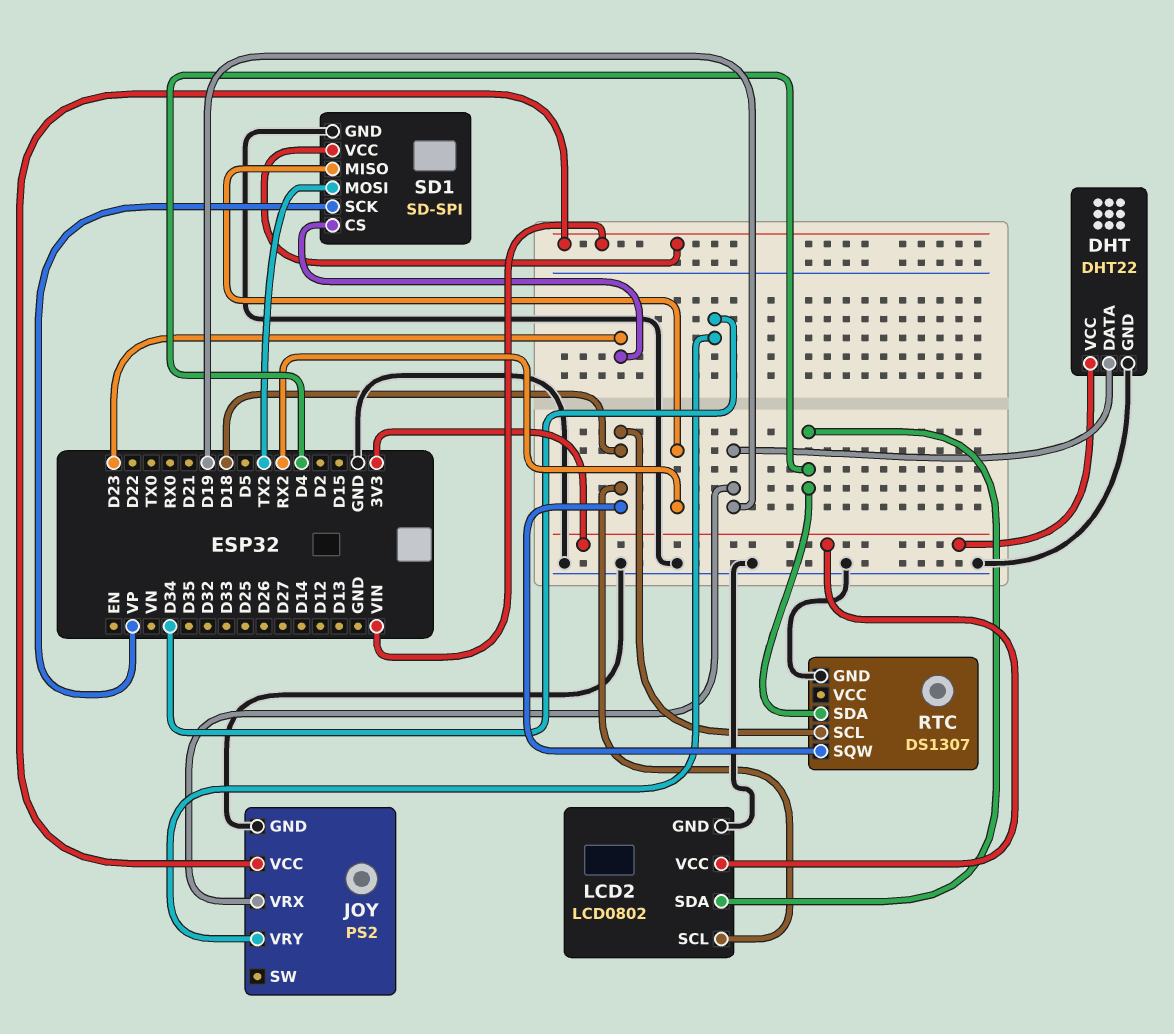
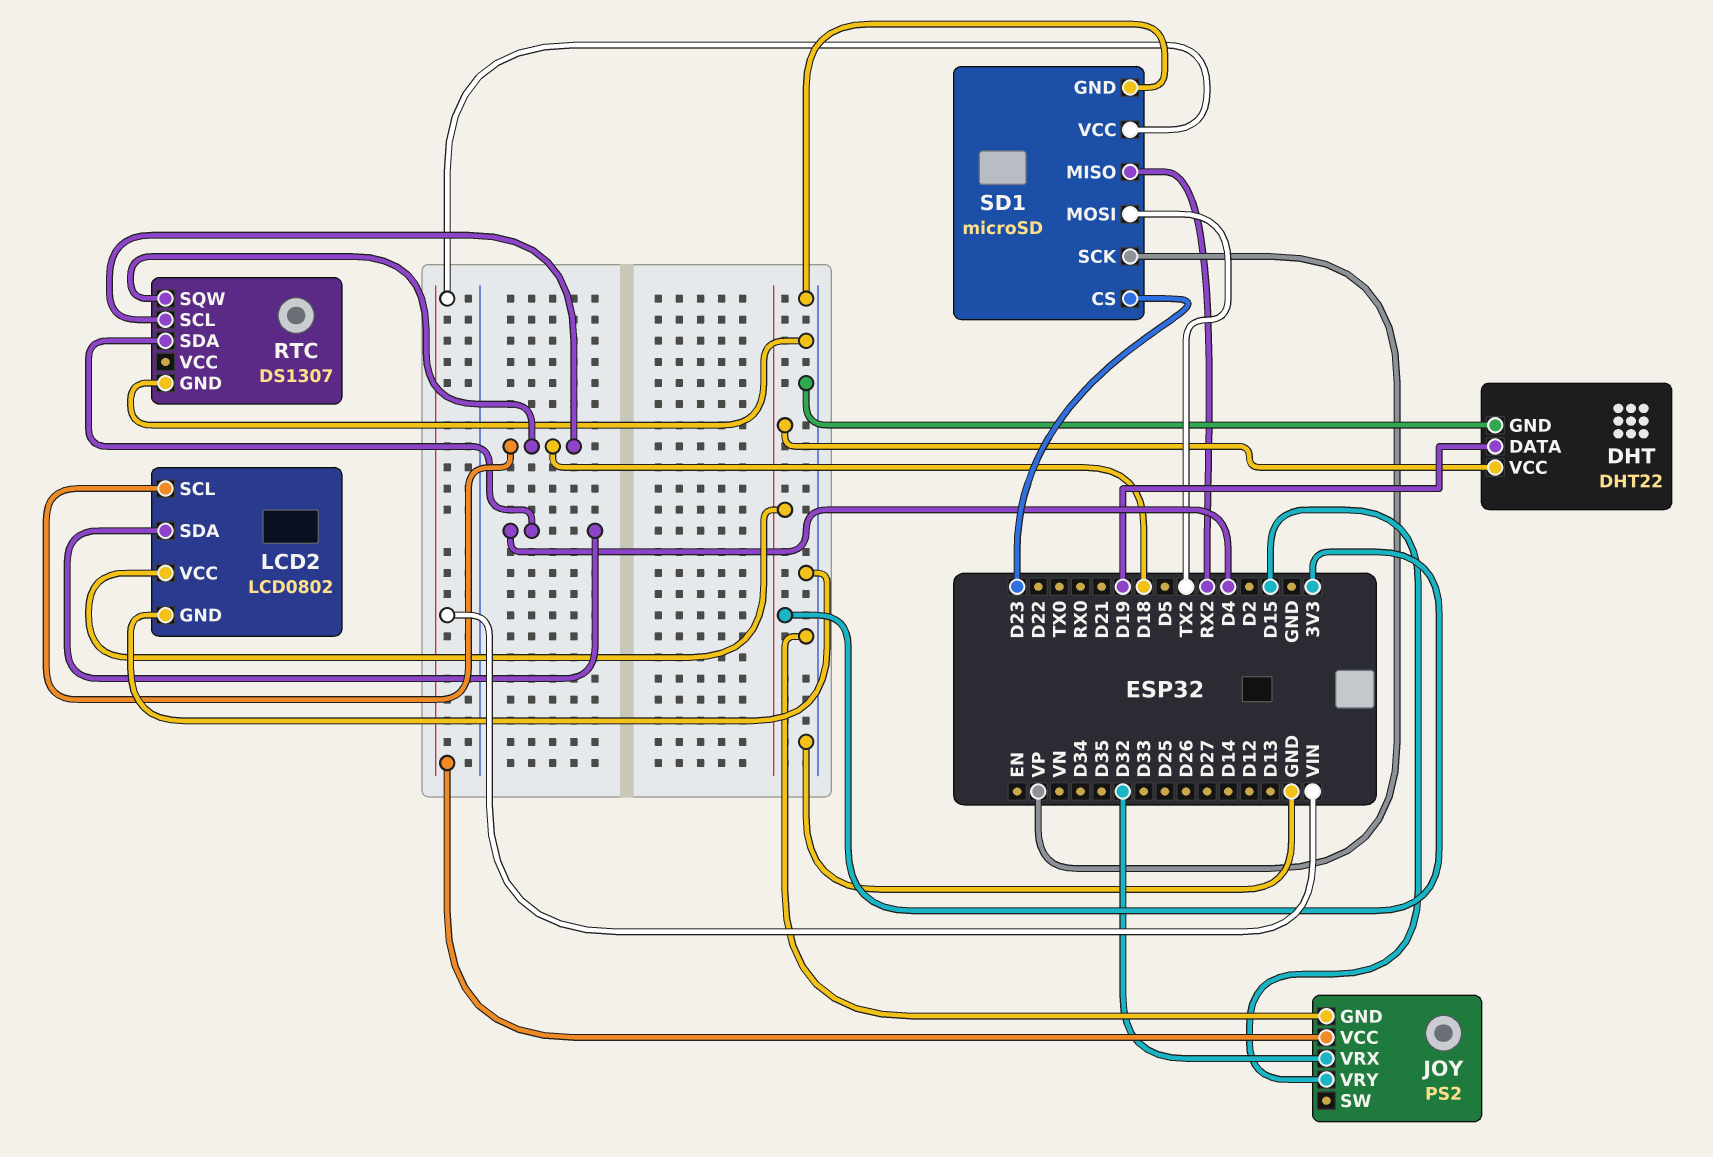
JOY pin VRX: D19 -> D32
JOY pin VRY: D34 -> D15
SD1: SD-SPI -> microSD

